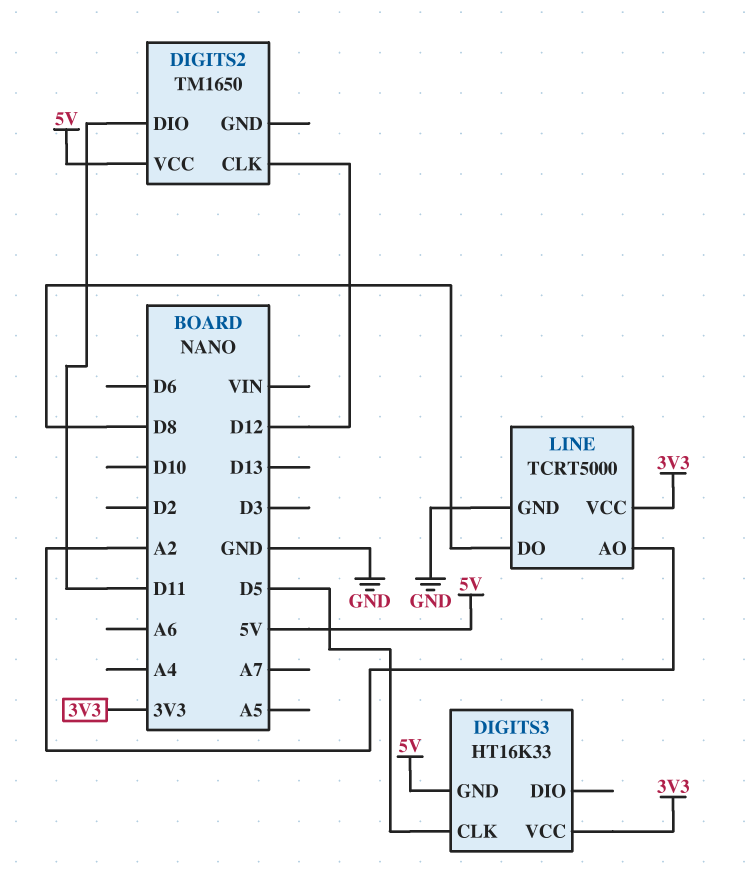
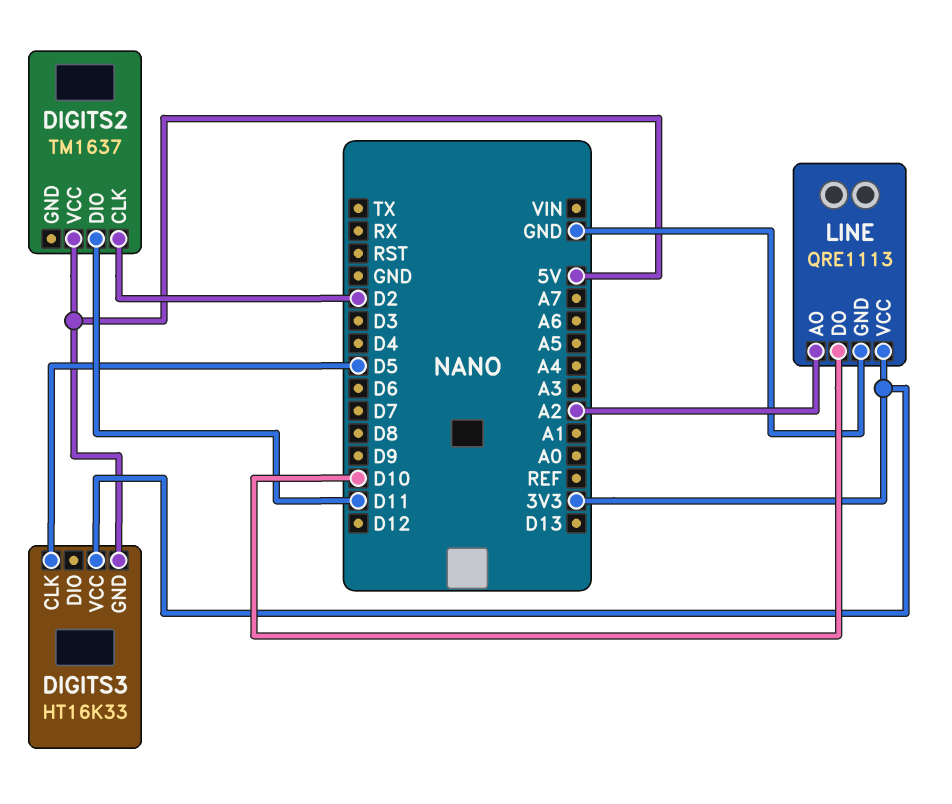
DIGITS2: TM1650 -> TM1637
DIGITS2 pin CLK: D12 -> D2
LINE: TCRT5000 -> QRE1113
LINE pin DO: D8 -> D10

